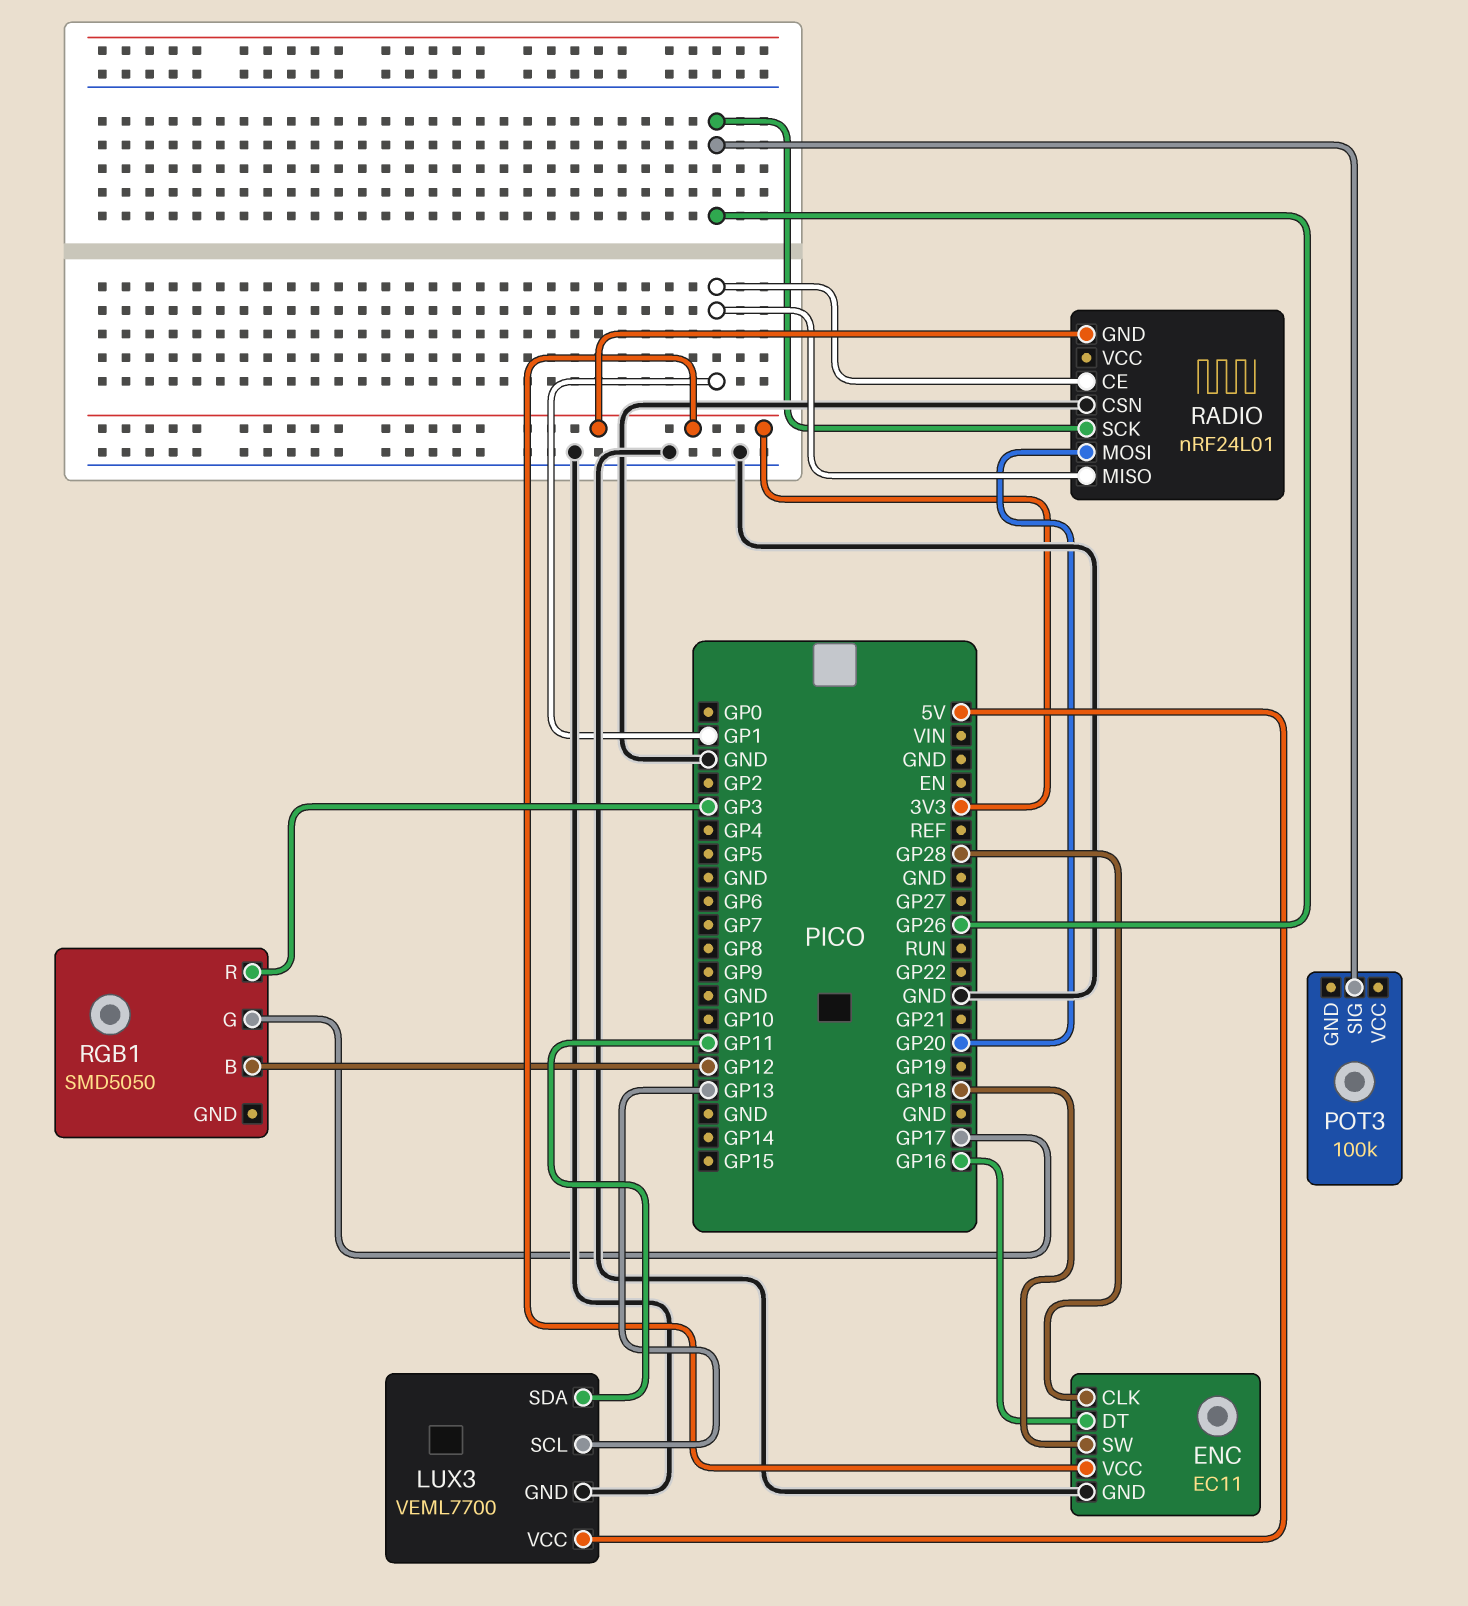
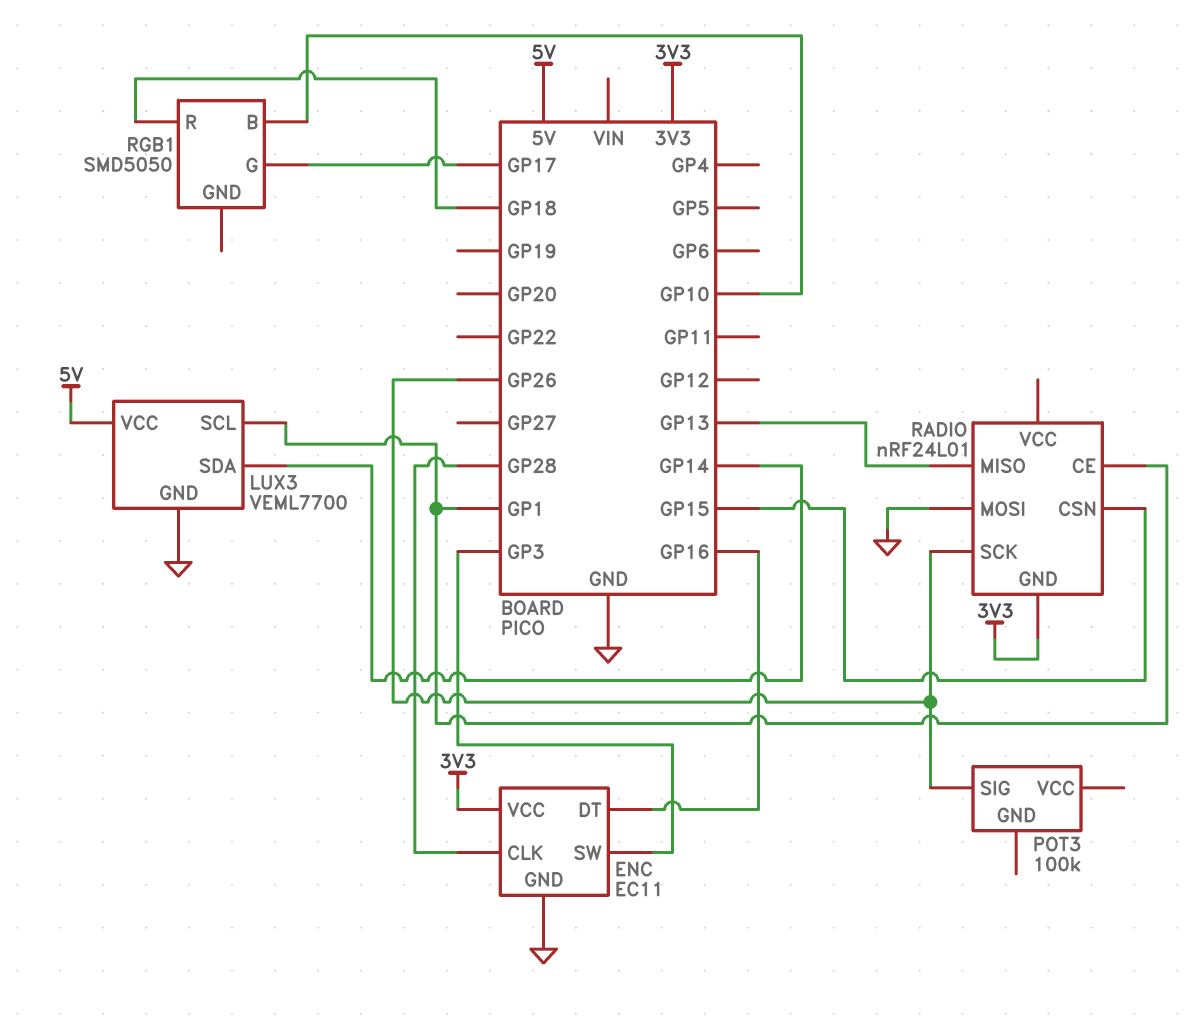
ENC pin SW: GP18 -> GP3
LUX3 pin SCL: GP13 -> GP1
LUX3 pin SDA: GP11 -> GP14
RADIO pin CSN: GND -> GP15
RADIO pin MISO: GP1 -> GP13
RADIO pin MOSI: GP20 -> GND
RGB1 pin B: GP12 -> GP10
RGB1 pin R: GP3 -> GP18

